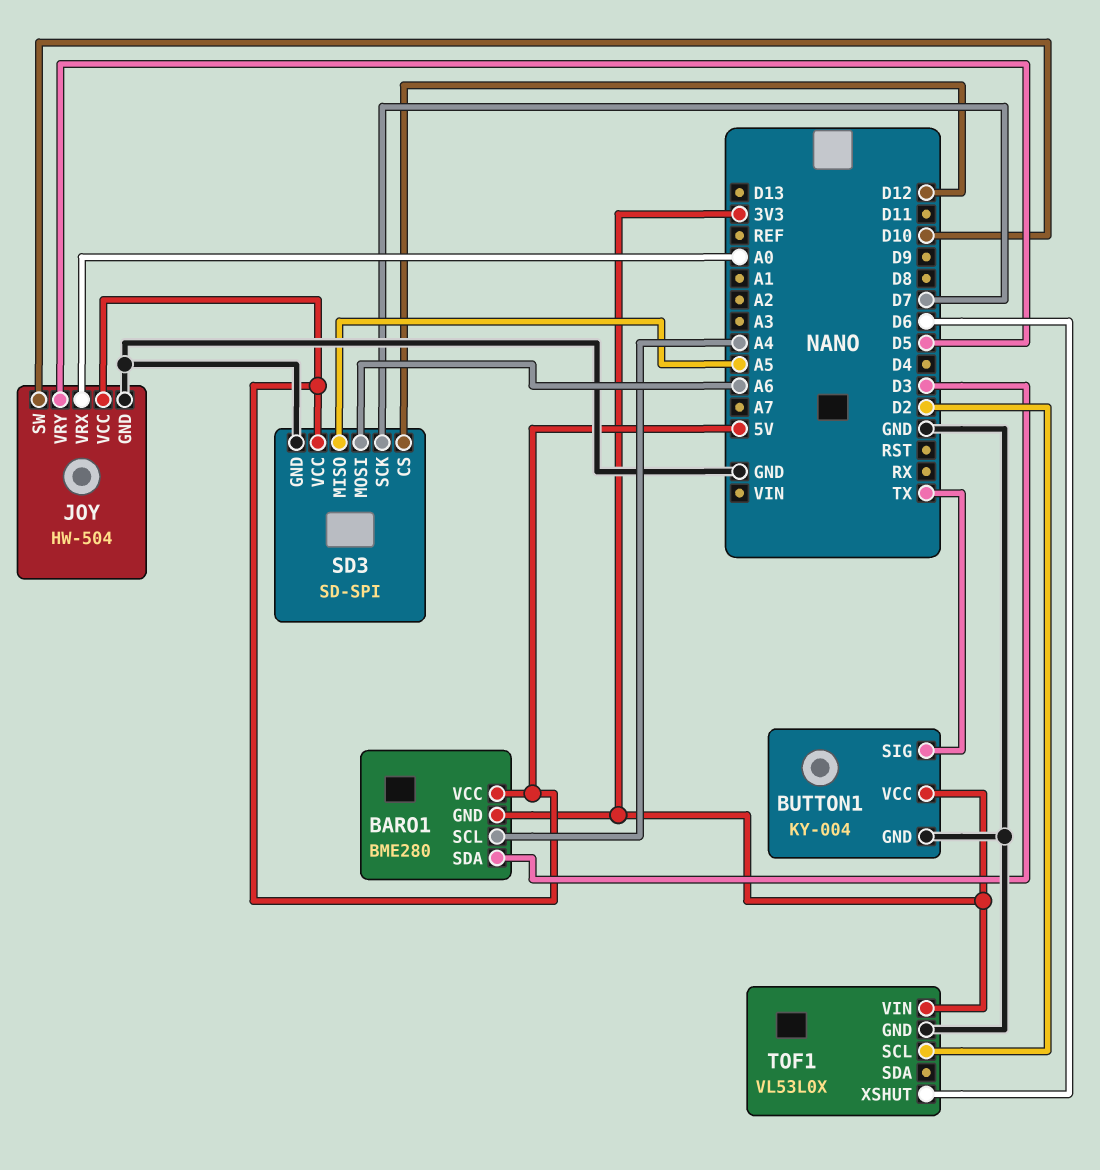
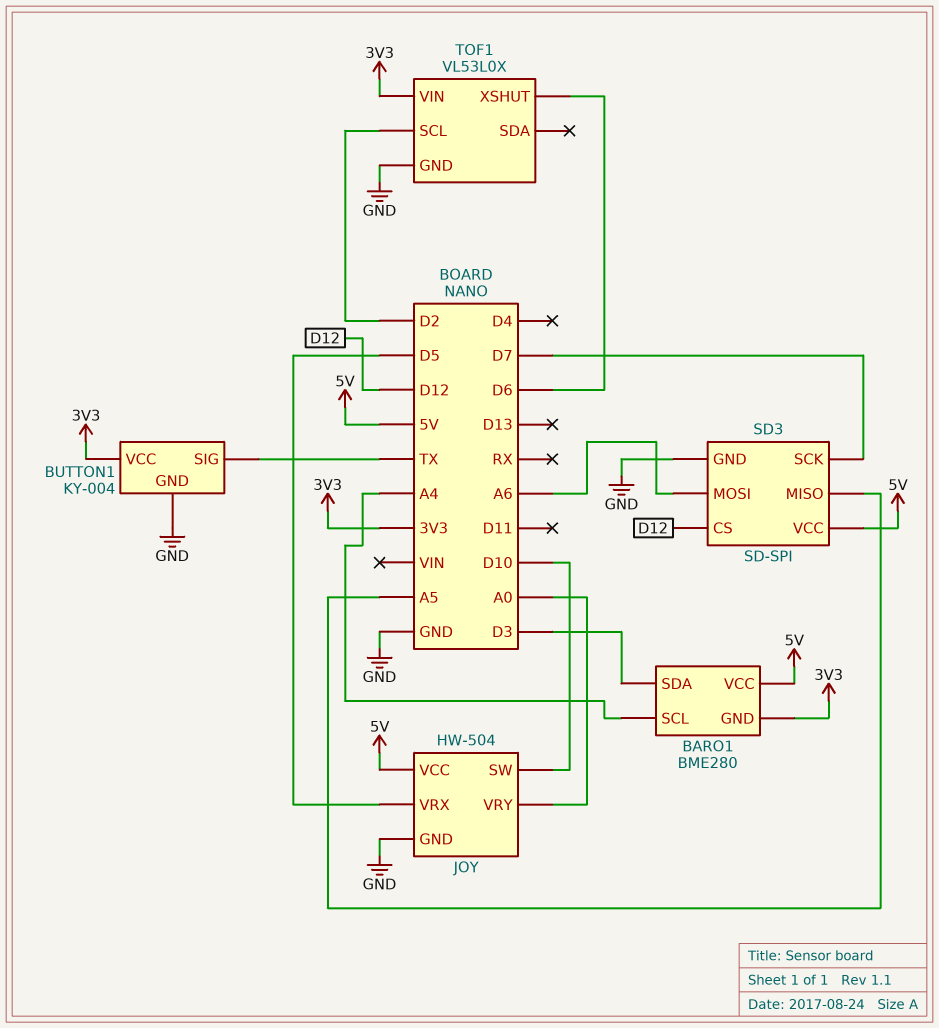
JOY pin VRX: A0 -> D5
JOY pin VRY: D5 -> A0

